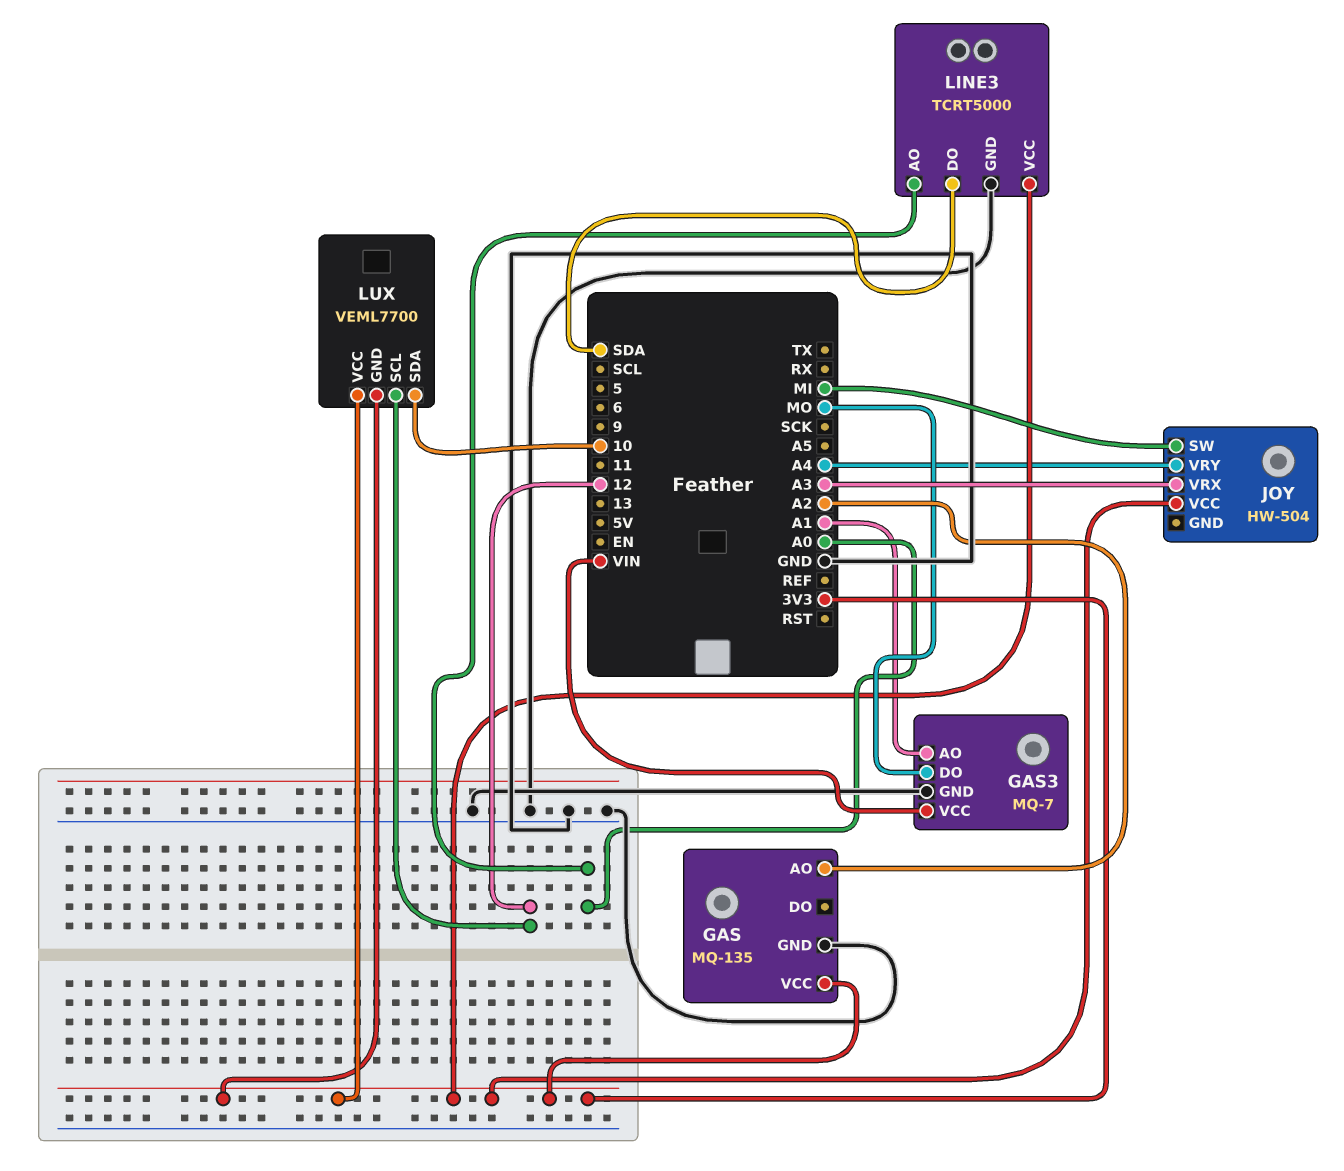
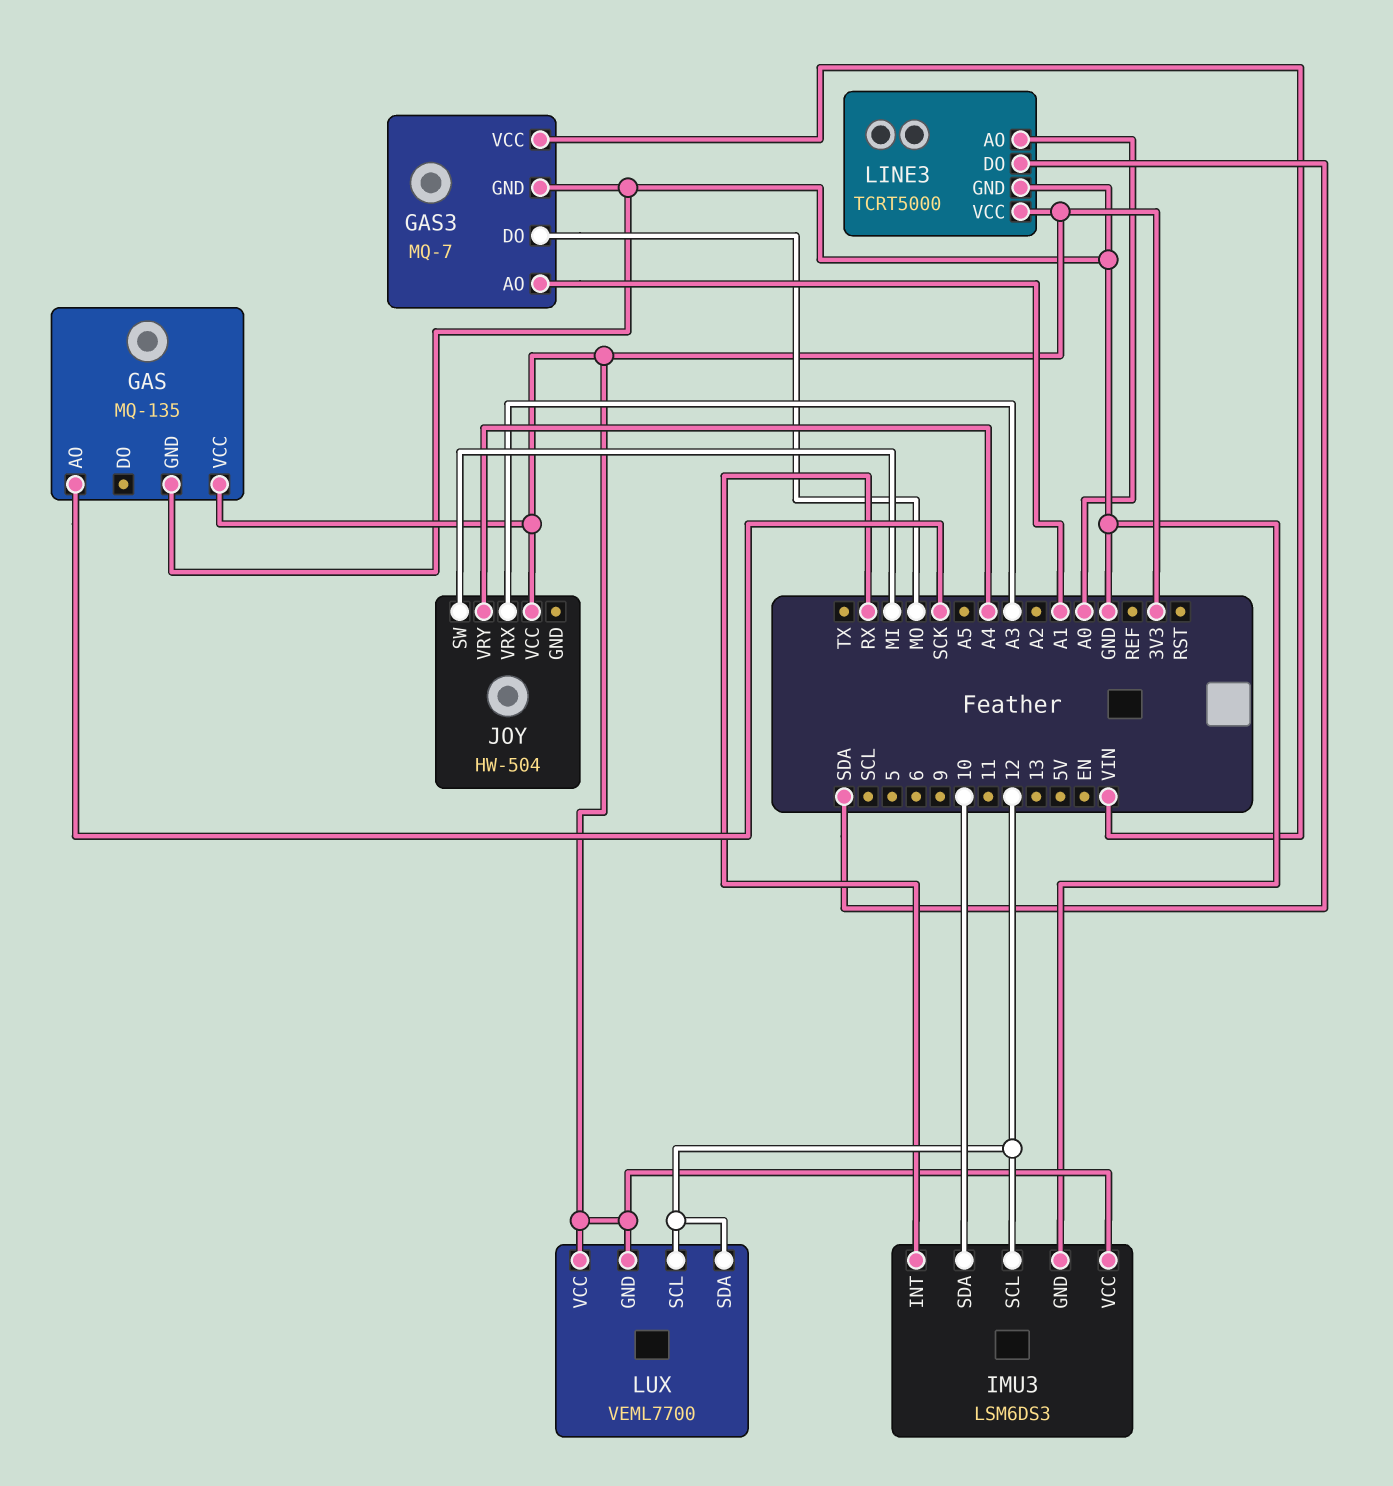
GAS pin AO: A2 -> SCK
IMU3: none -> LSM6DS3
IMU3 pin GND: none -> GND
IMU3 pin INT: none -> RX
IMU3 pin SCL: none -> 12
IMU3 pin SDA: none -> 10
IMU3 pin VCC: none -> 3V3
LUX pin SDA: 10 -> 12

